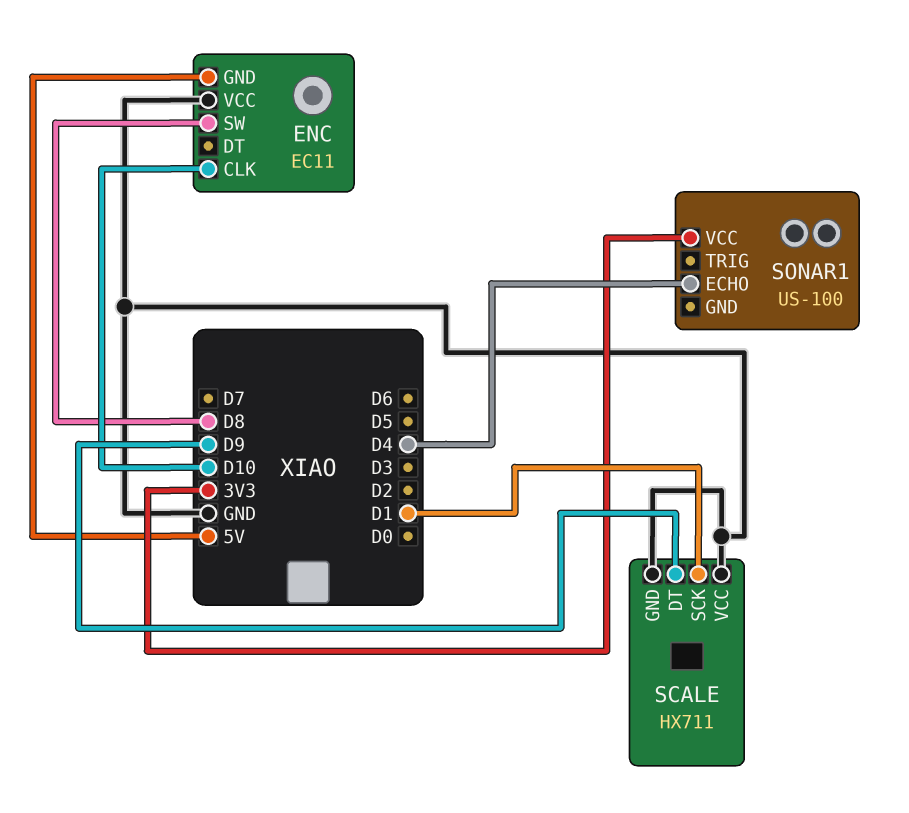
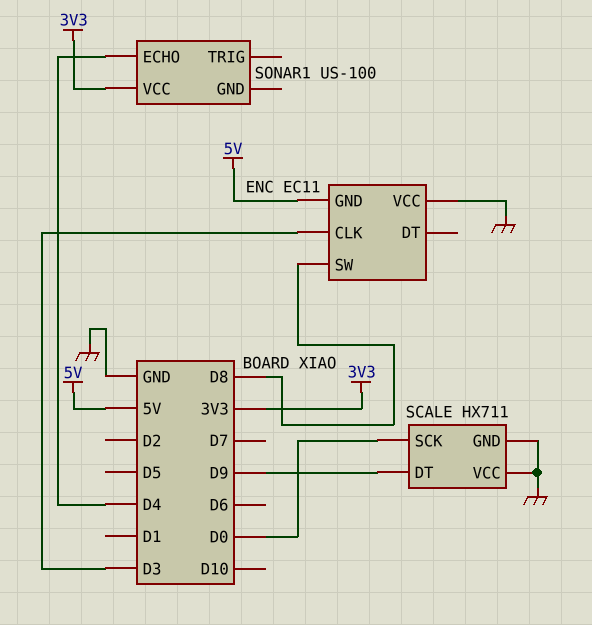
ENC pin CLK: D10 -> D3
SCALE pin SCK: D1 -> D0

